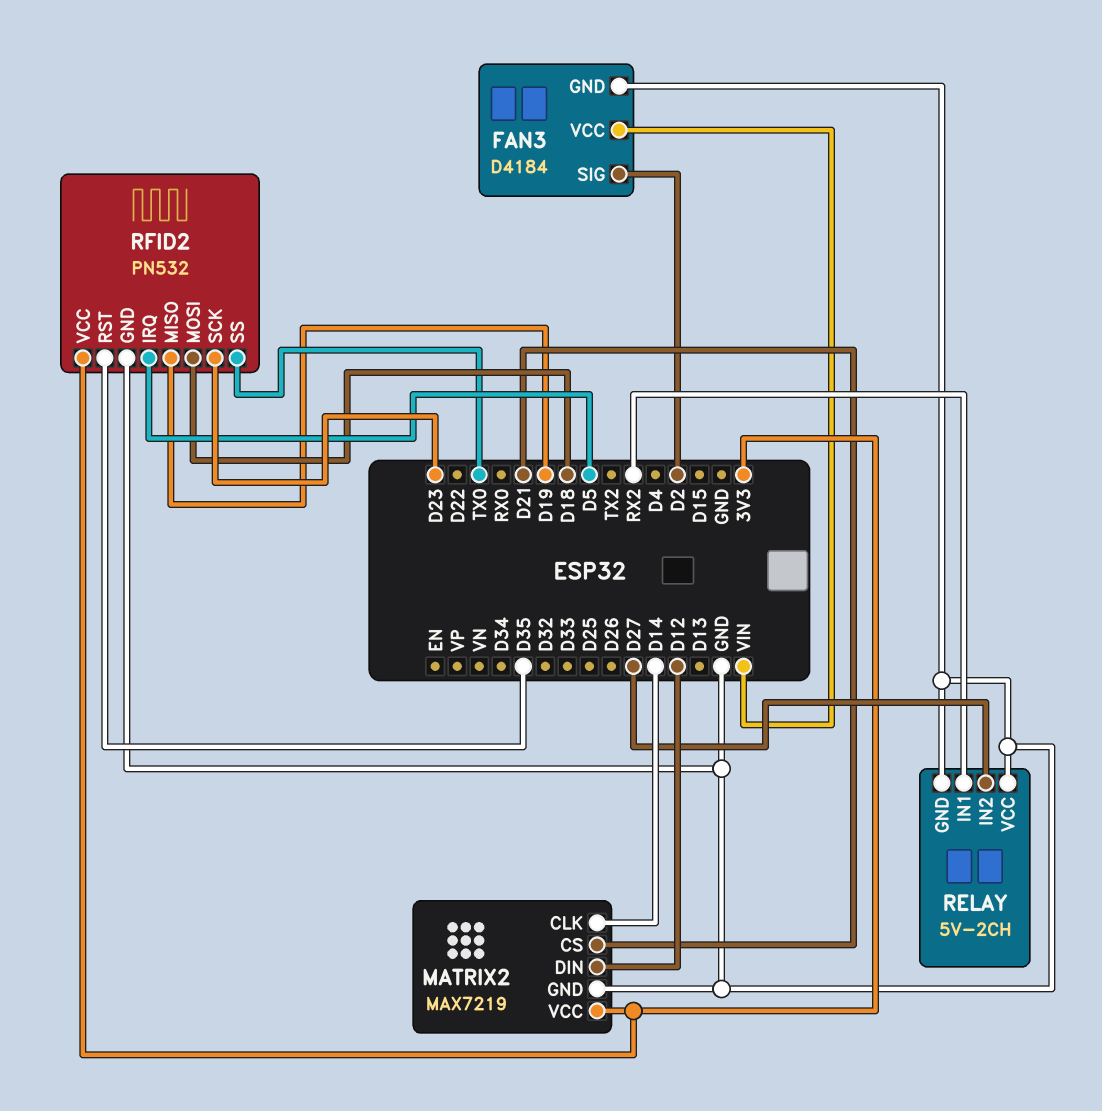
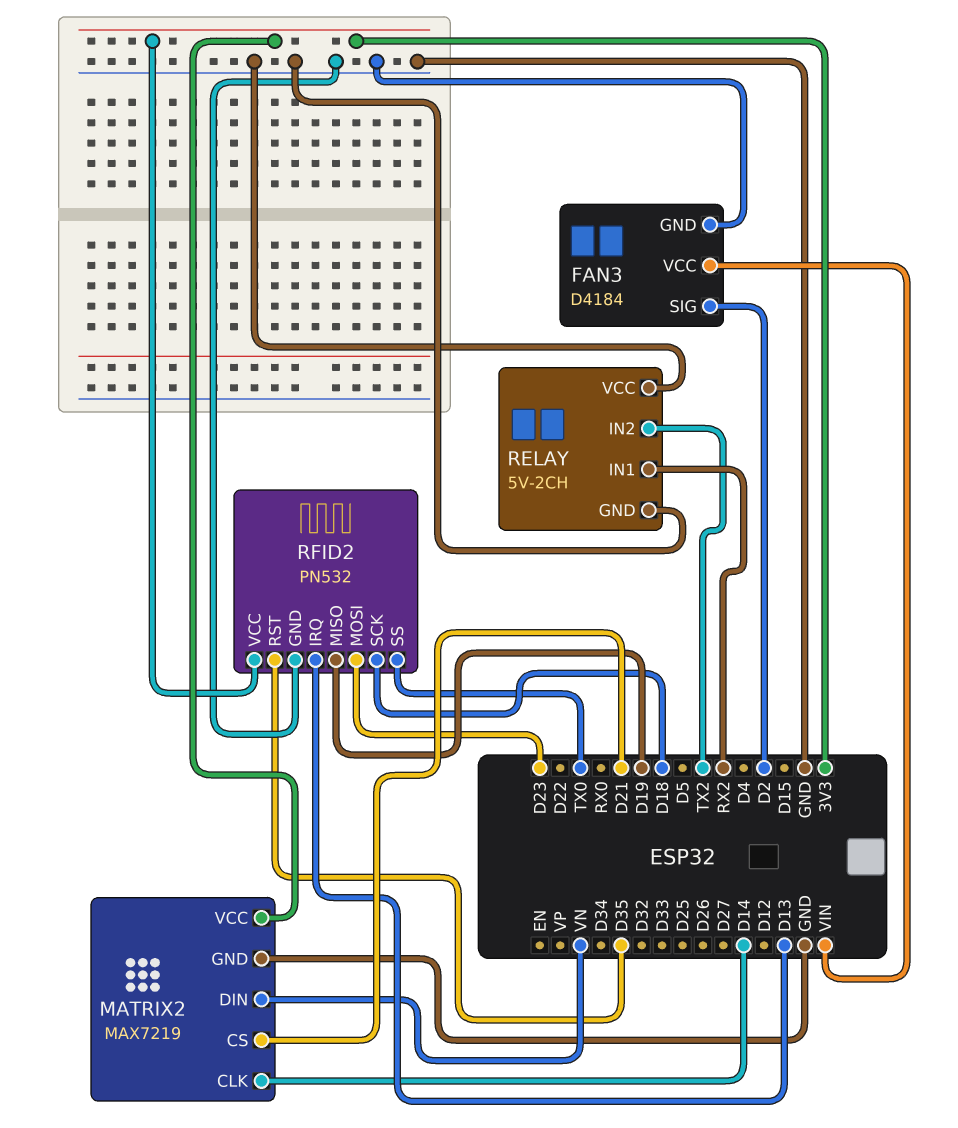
MATRIX2 pin DIN: D12 -> VN
RELAY pin IN2: D27 -> TX2
RFID2 pin IRQ: D5 -> D13
RFID2 pin MOSI: D18 -> D23
RFID2 pin SCK: D23 -> D18

